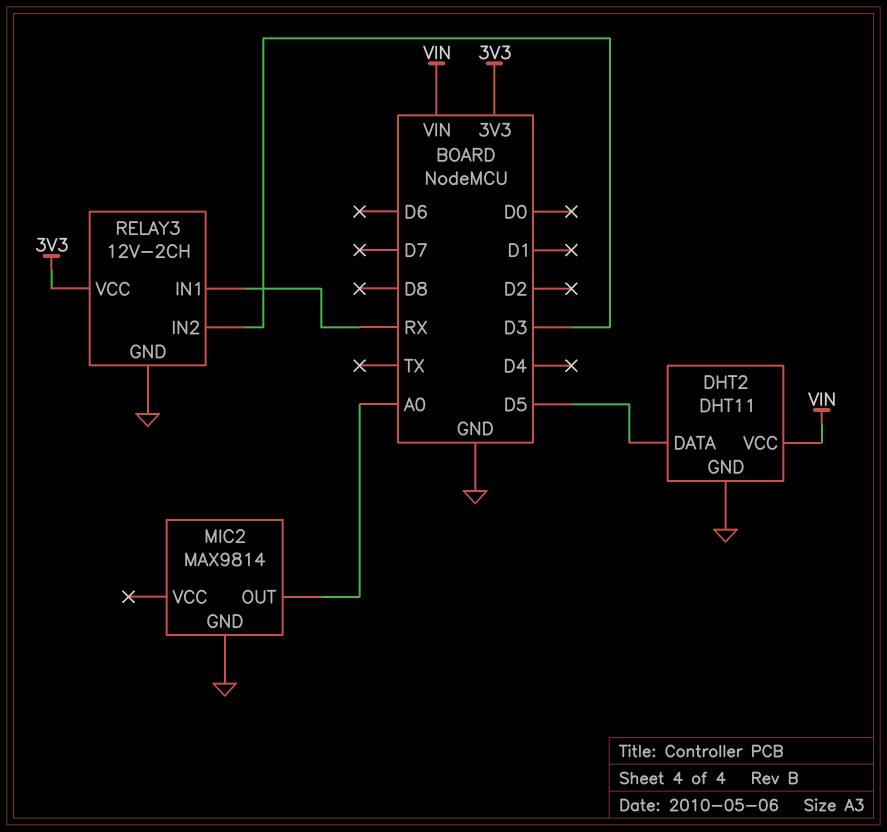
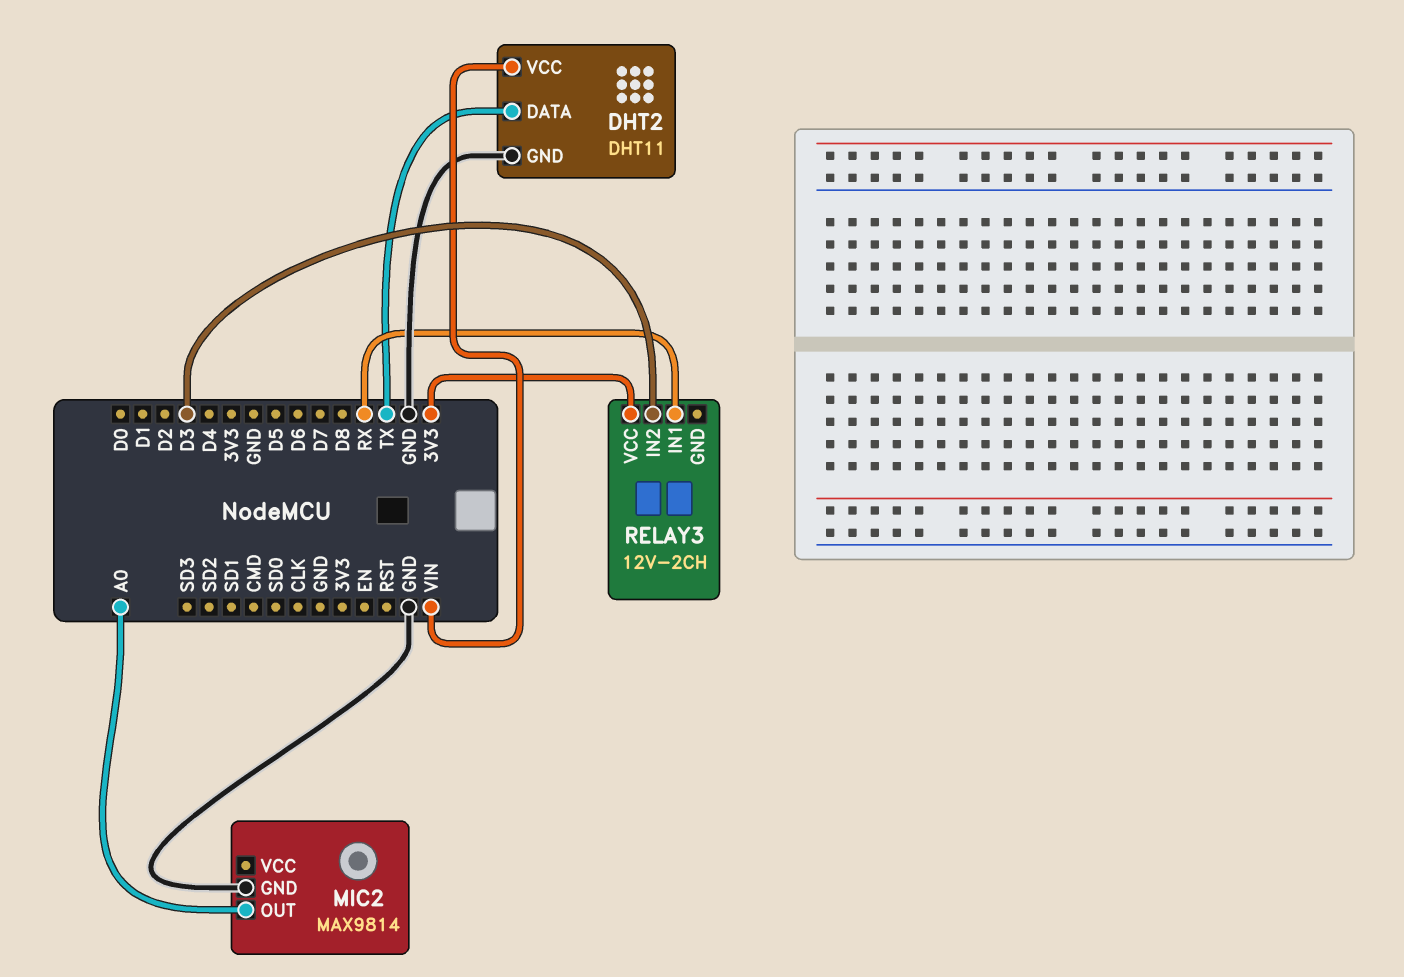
DHT2 pin DATA: D5 -> TX
RELAY3 pin GND: GND -> none

